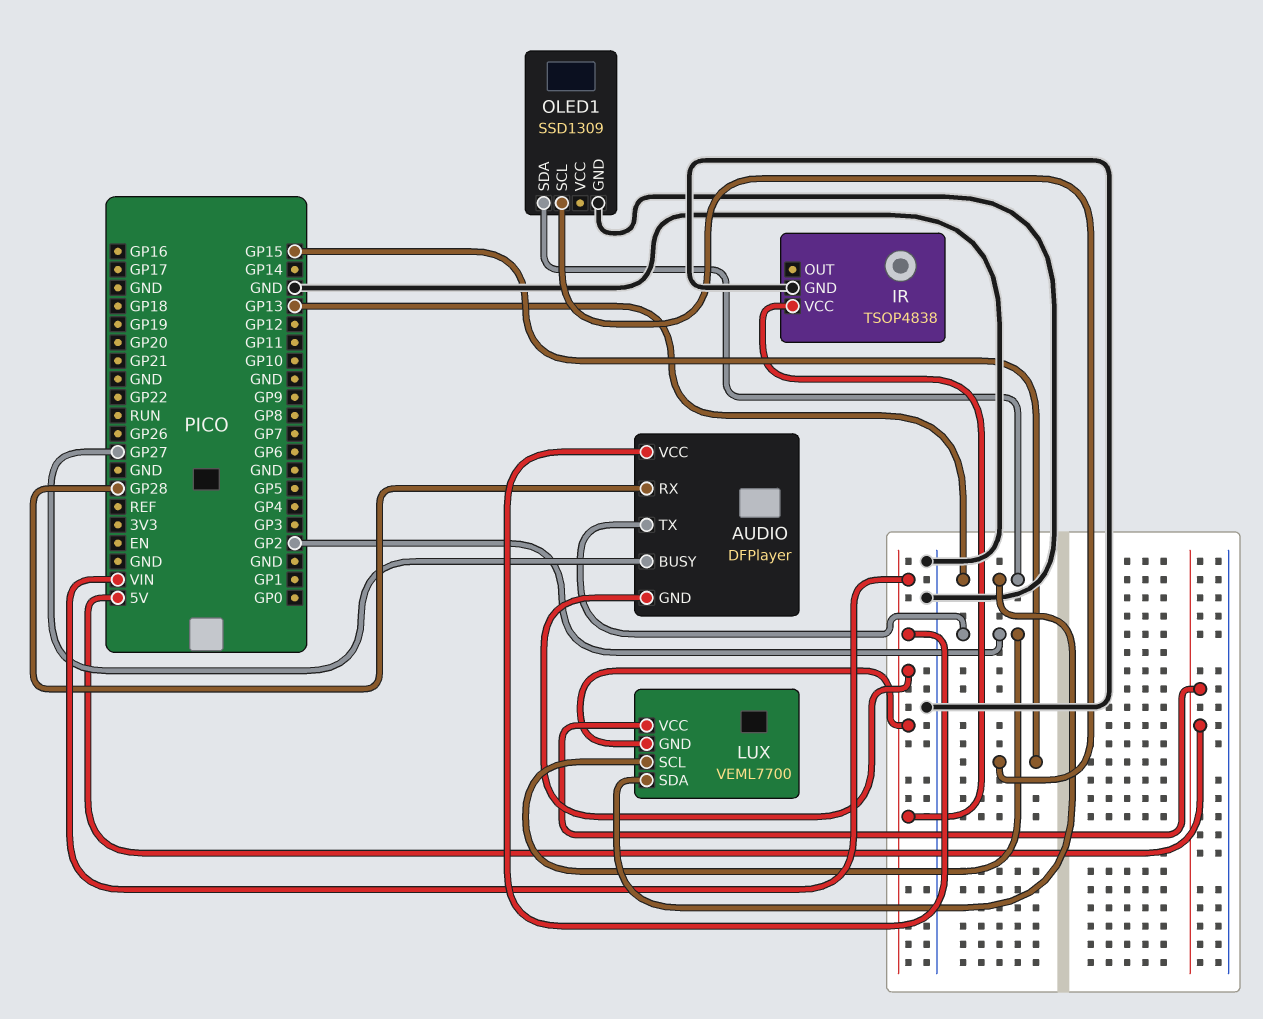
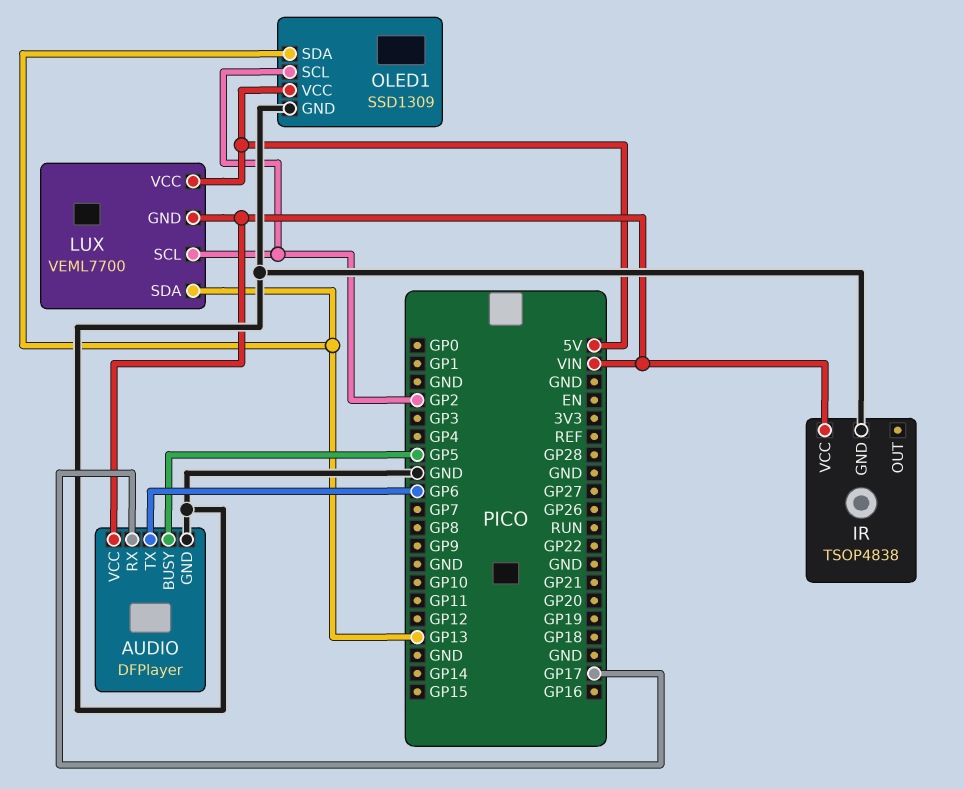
AUDIO pin BUSY: GP27 -> GP5
AUDIO pin GND: VIN -> GND
AUDIO pin RX: GP28 -> GP17
AUDIO pin TX: GP2 -> GP6
OLED1 pin SCL: GP15 -> GP2
OLED1 pin VCC: none -> 5V

